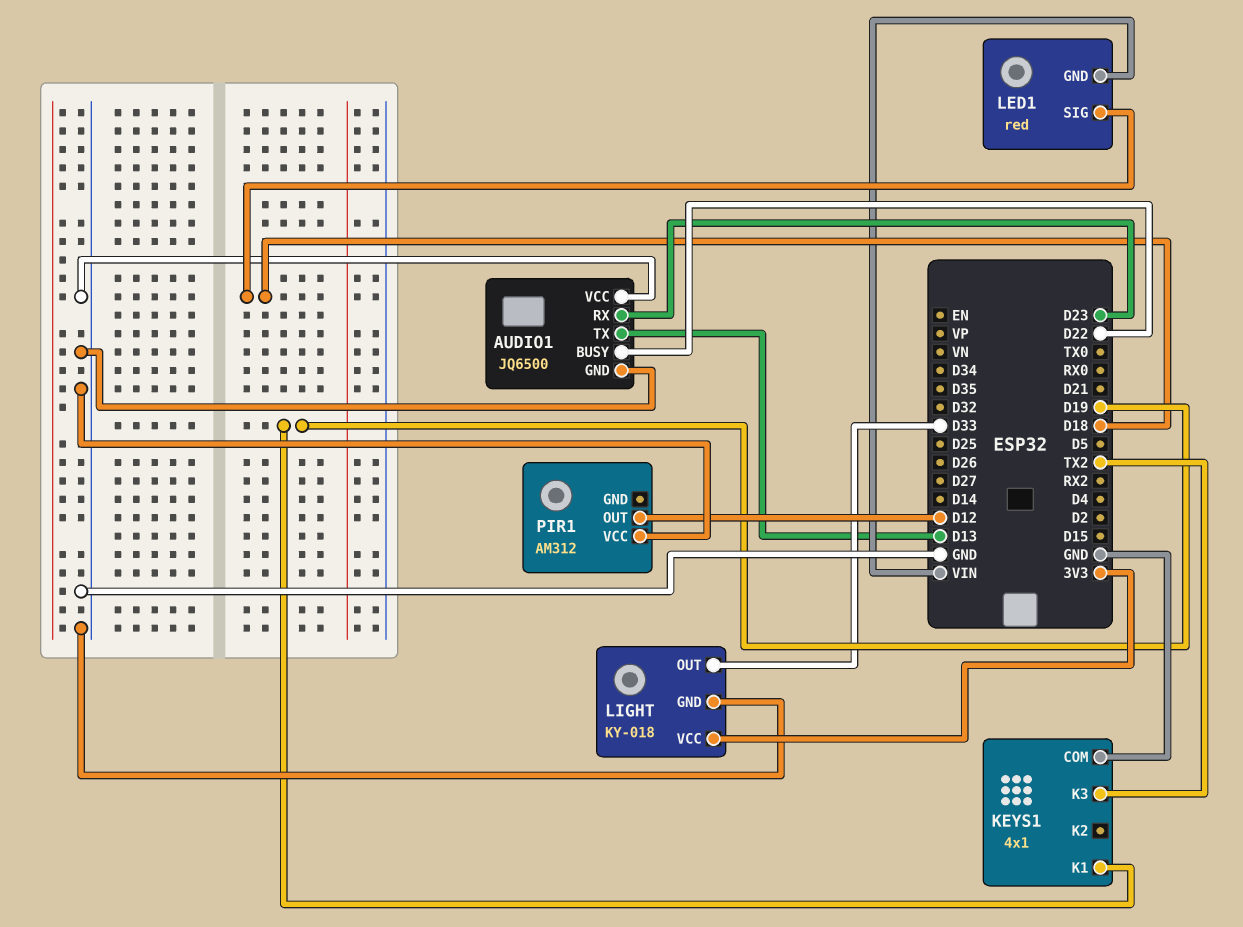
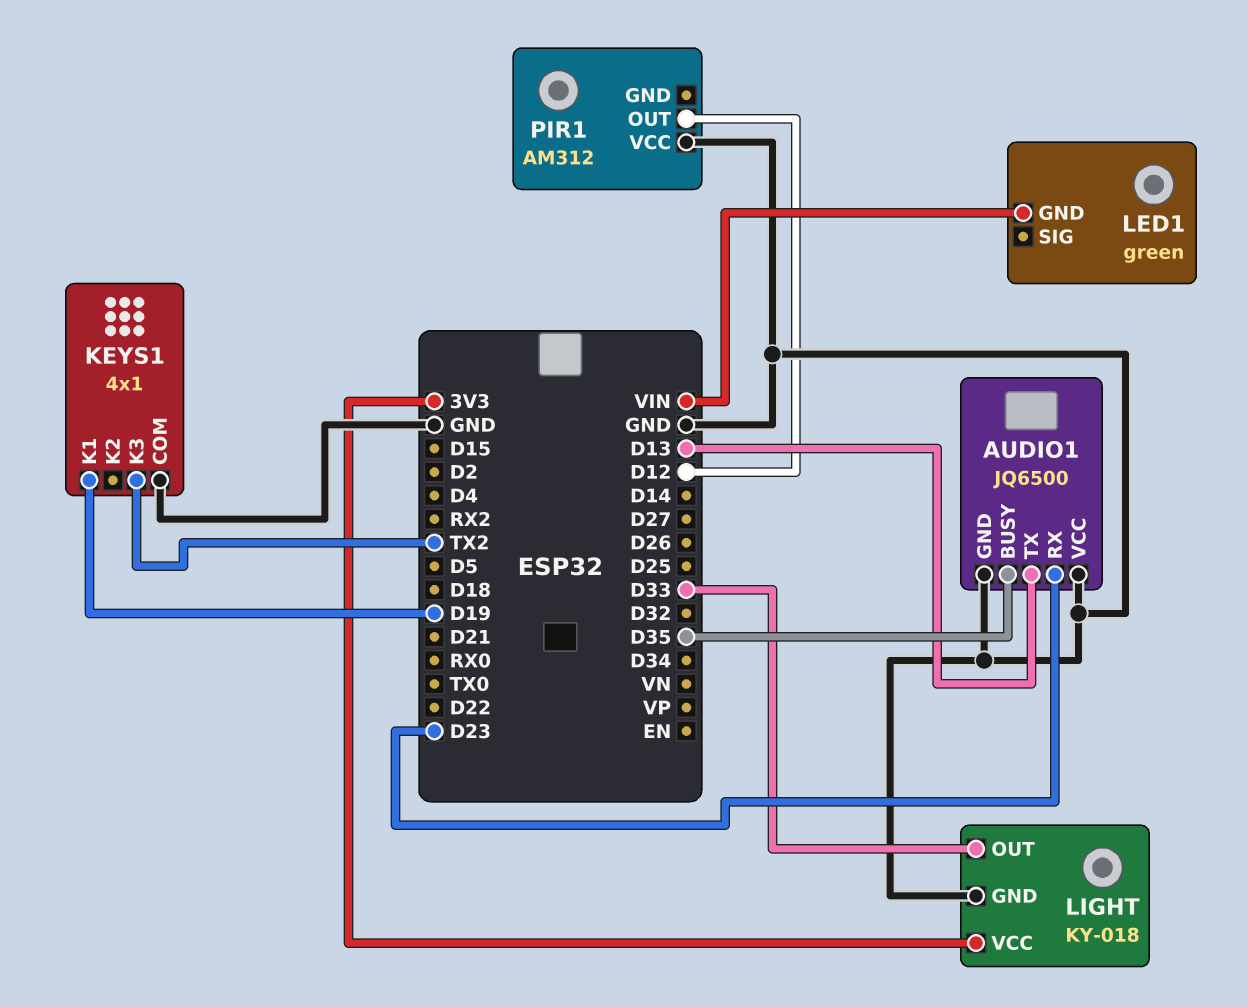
AUDIO1 pin BUSY: D22 -> D35
LED1: red -> green
LED1 pin SIG: D18 -> none

